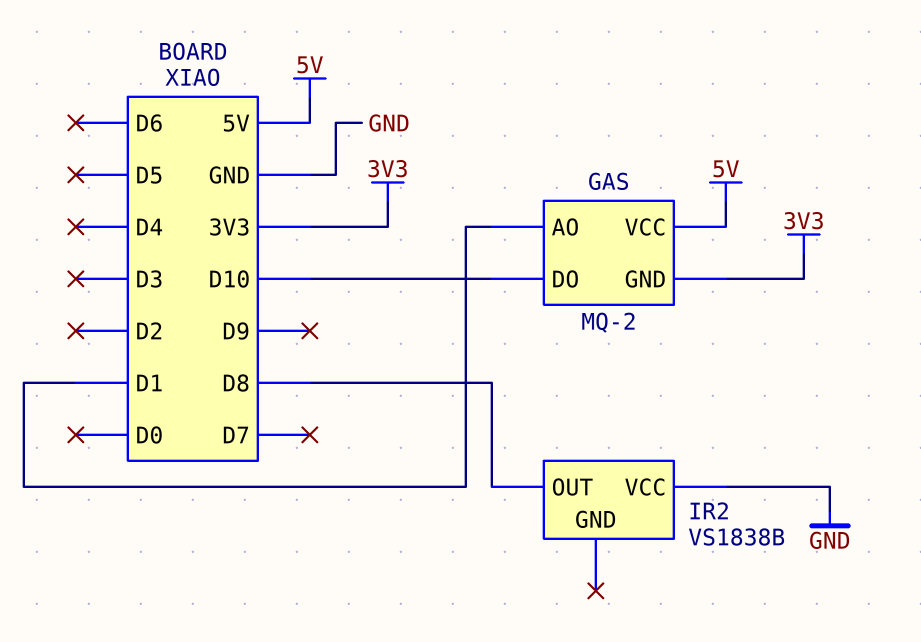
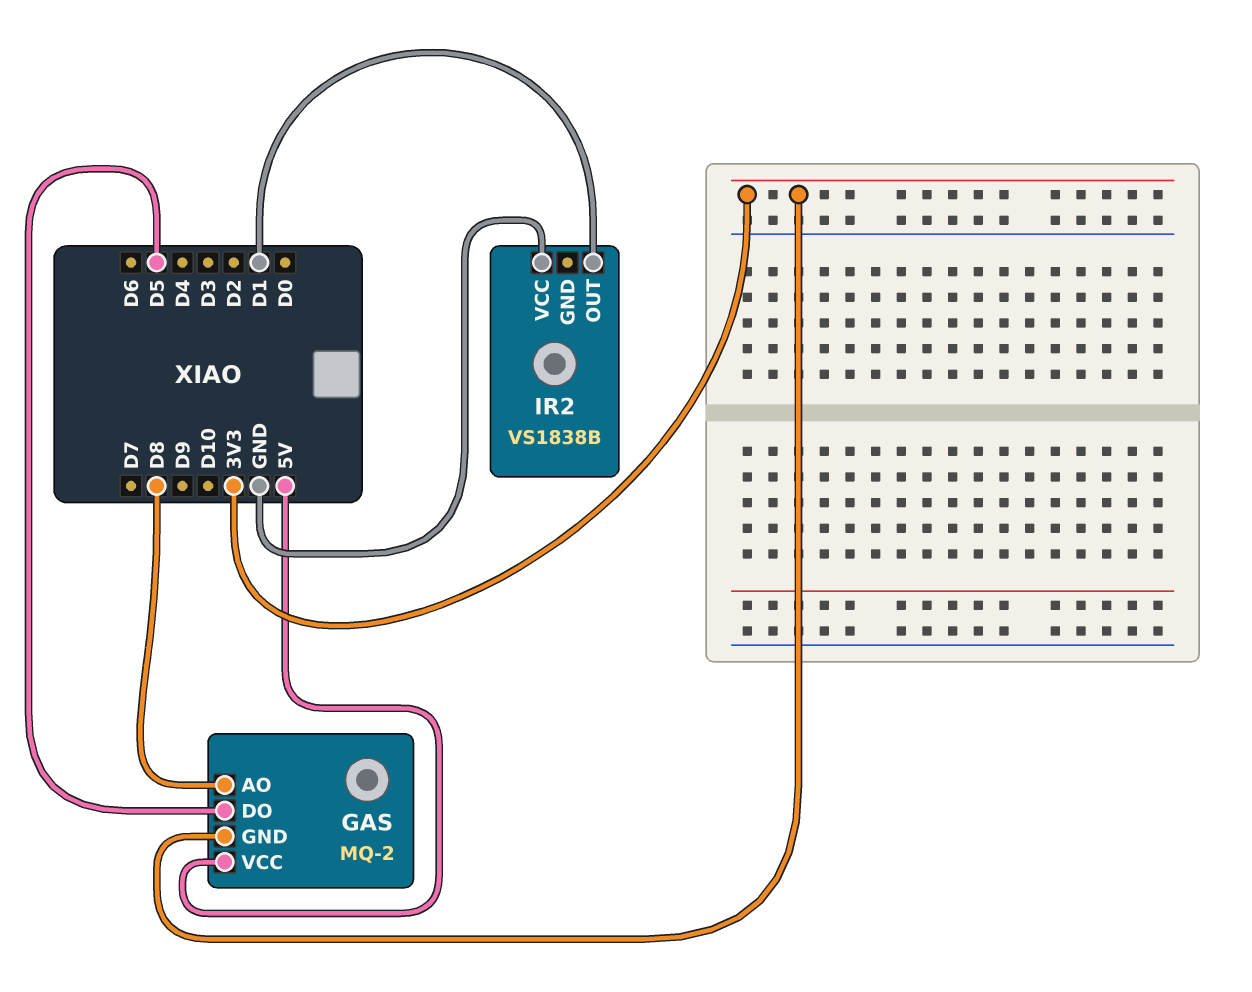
GAS pin AO: D1 -> D8
GAS pin DO: D10 -> D5
IR2 pin OUT: D8 -> D1

